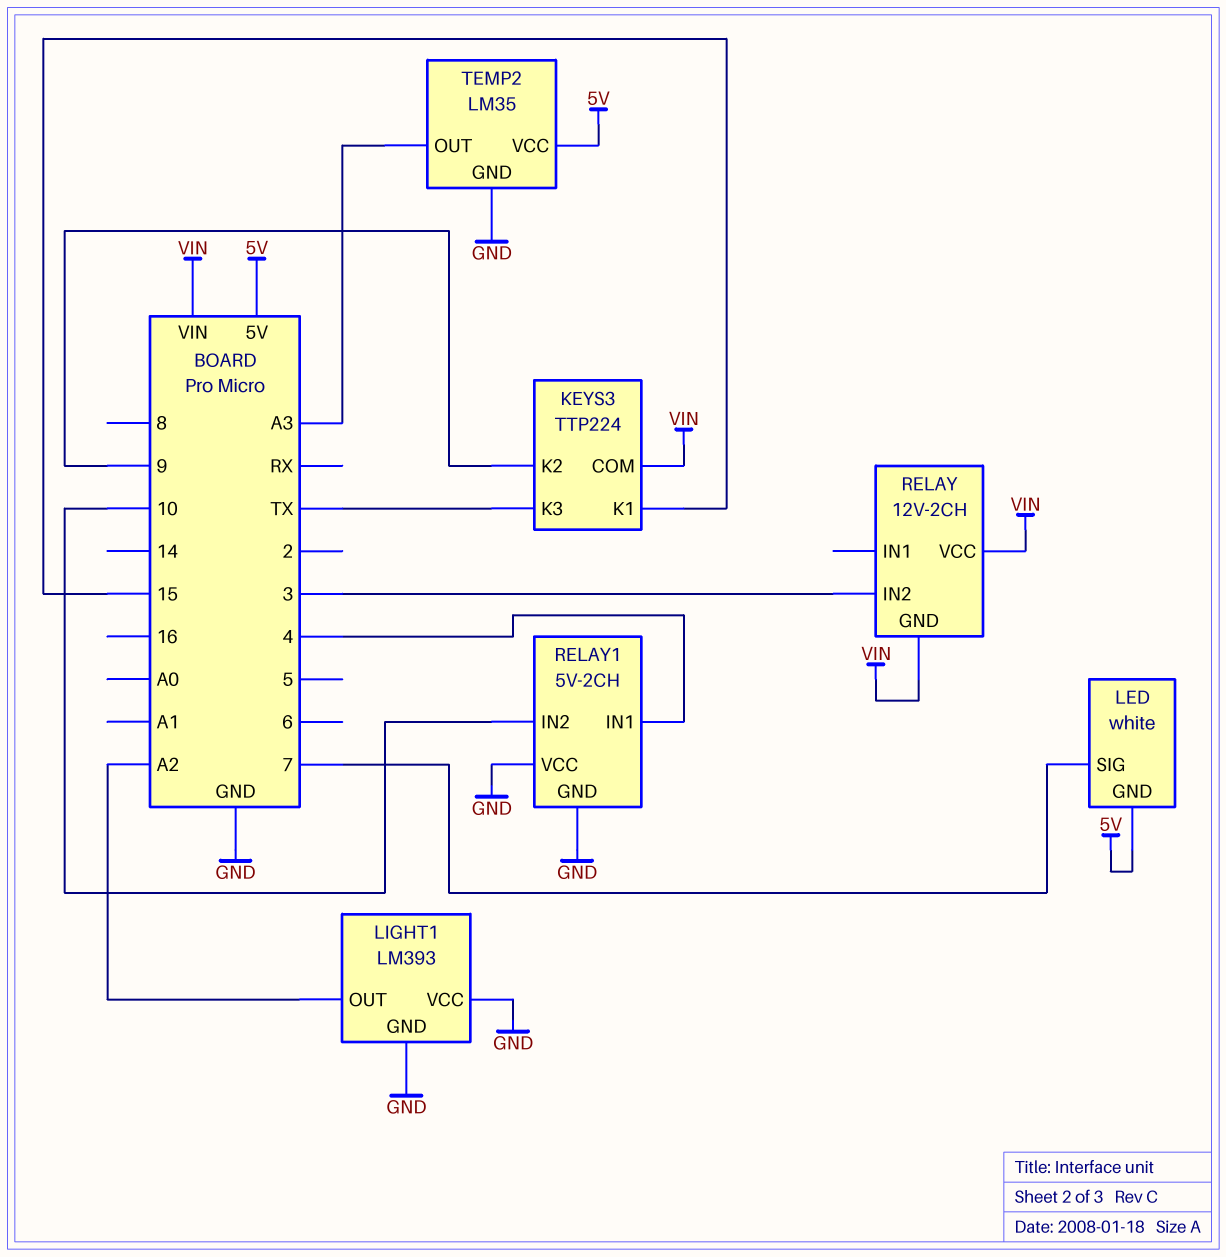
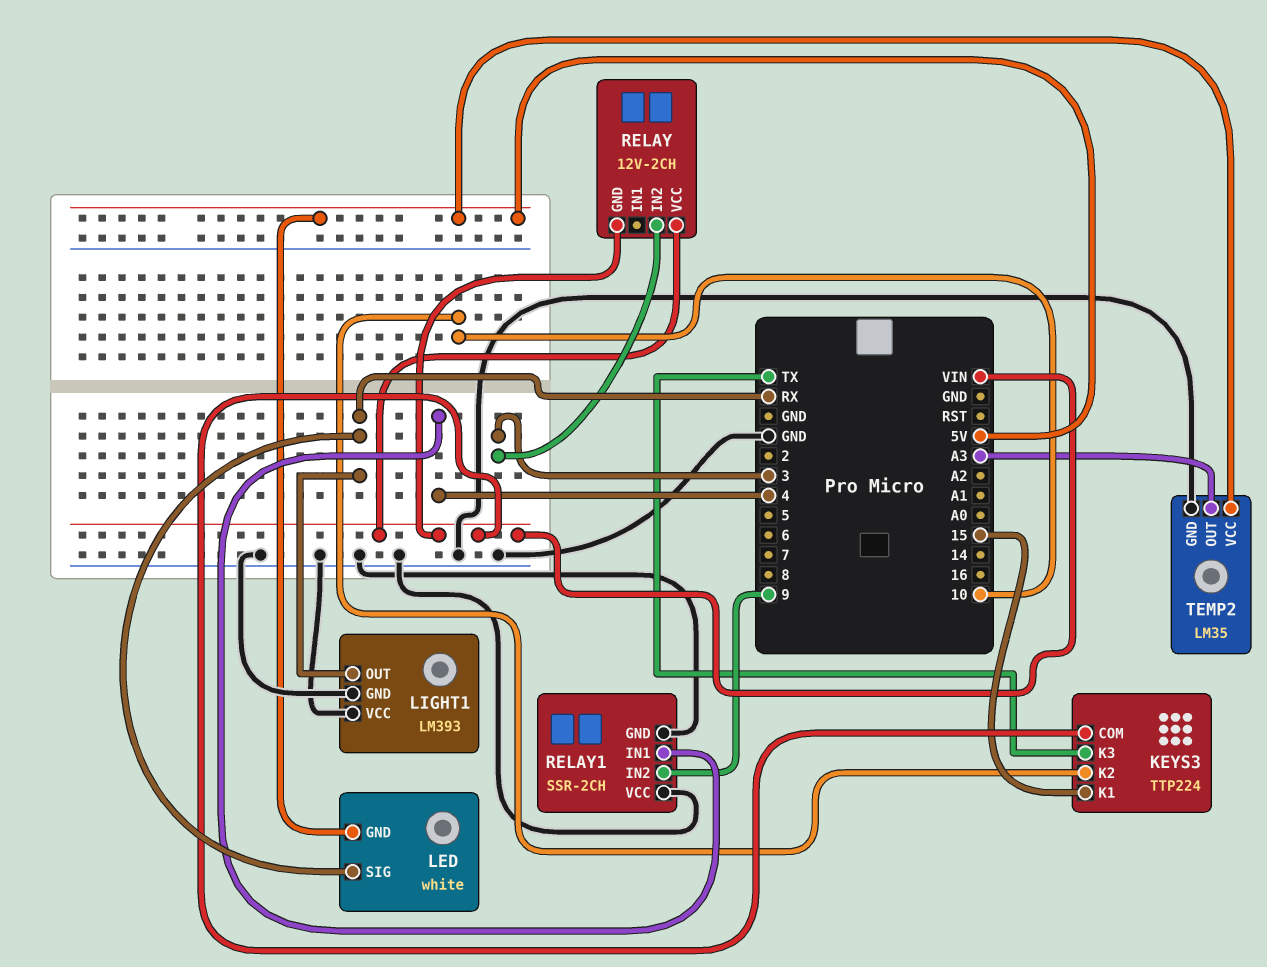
KEYS3 pin K2: 9 -> 10
LED pin SIG: 7 -> RX
LIGHT1 pin OUT: A2 -> RX
RELAY1: 5V-2CH -> SSR-2CH
RELAY1 pin IN2: 10 -> 9

